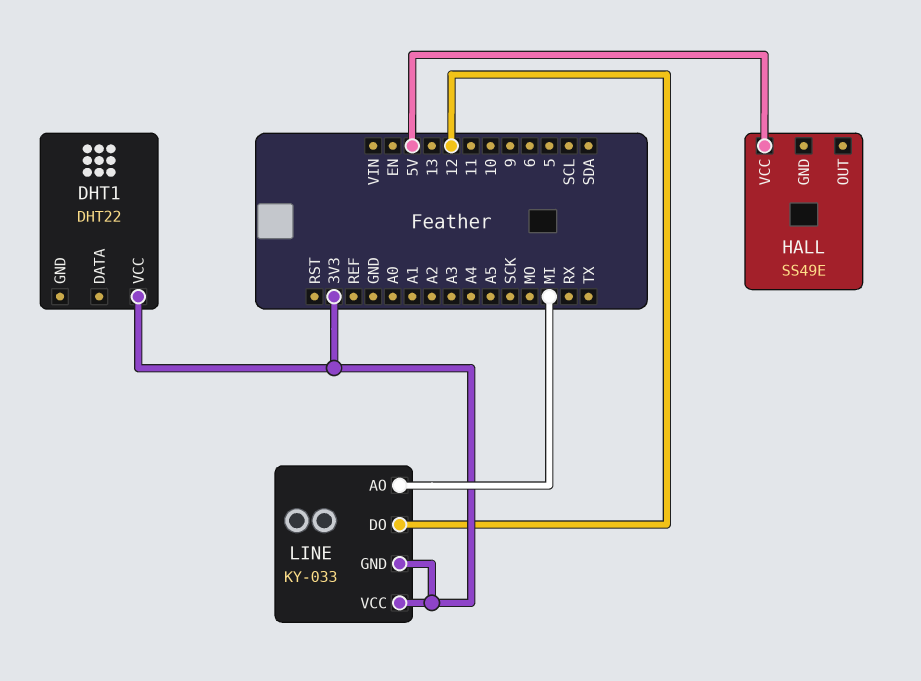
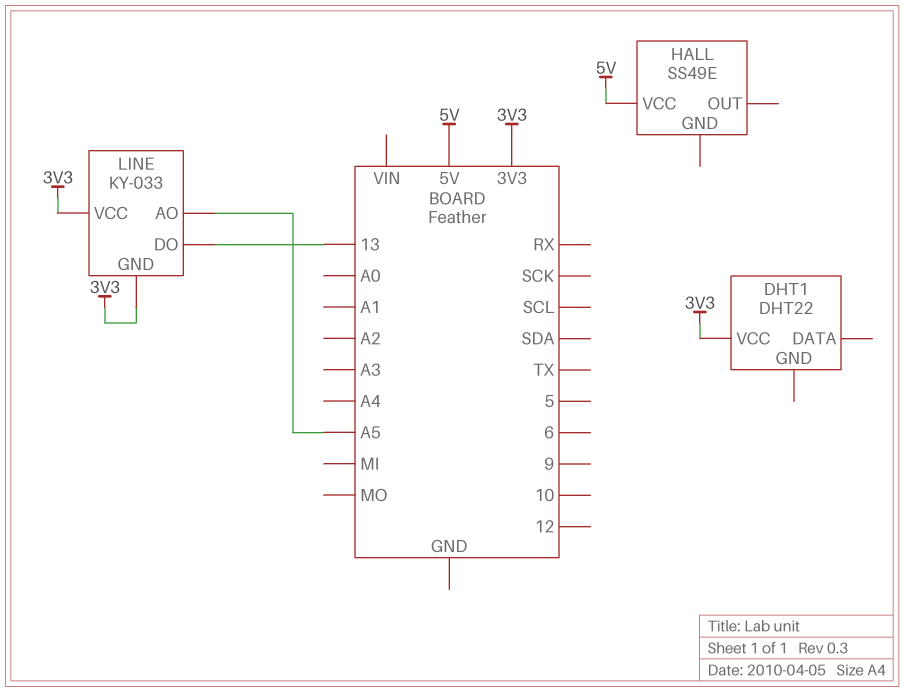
LINE pin AO: MI -> A5
LINE pin DO: 12 -> 13

